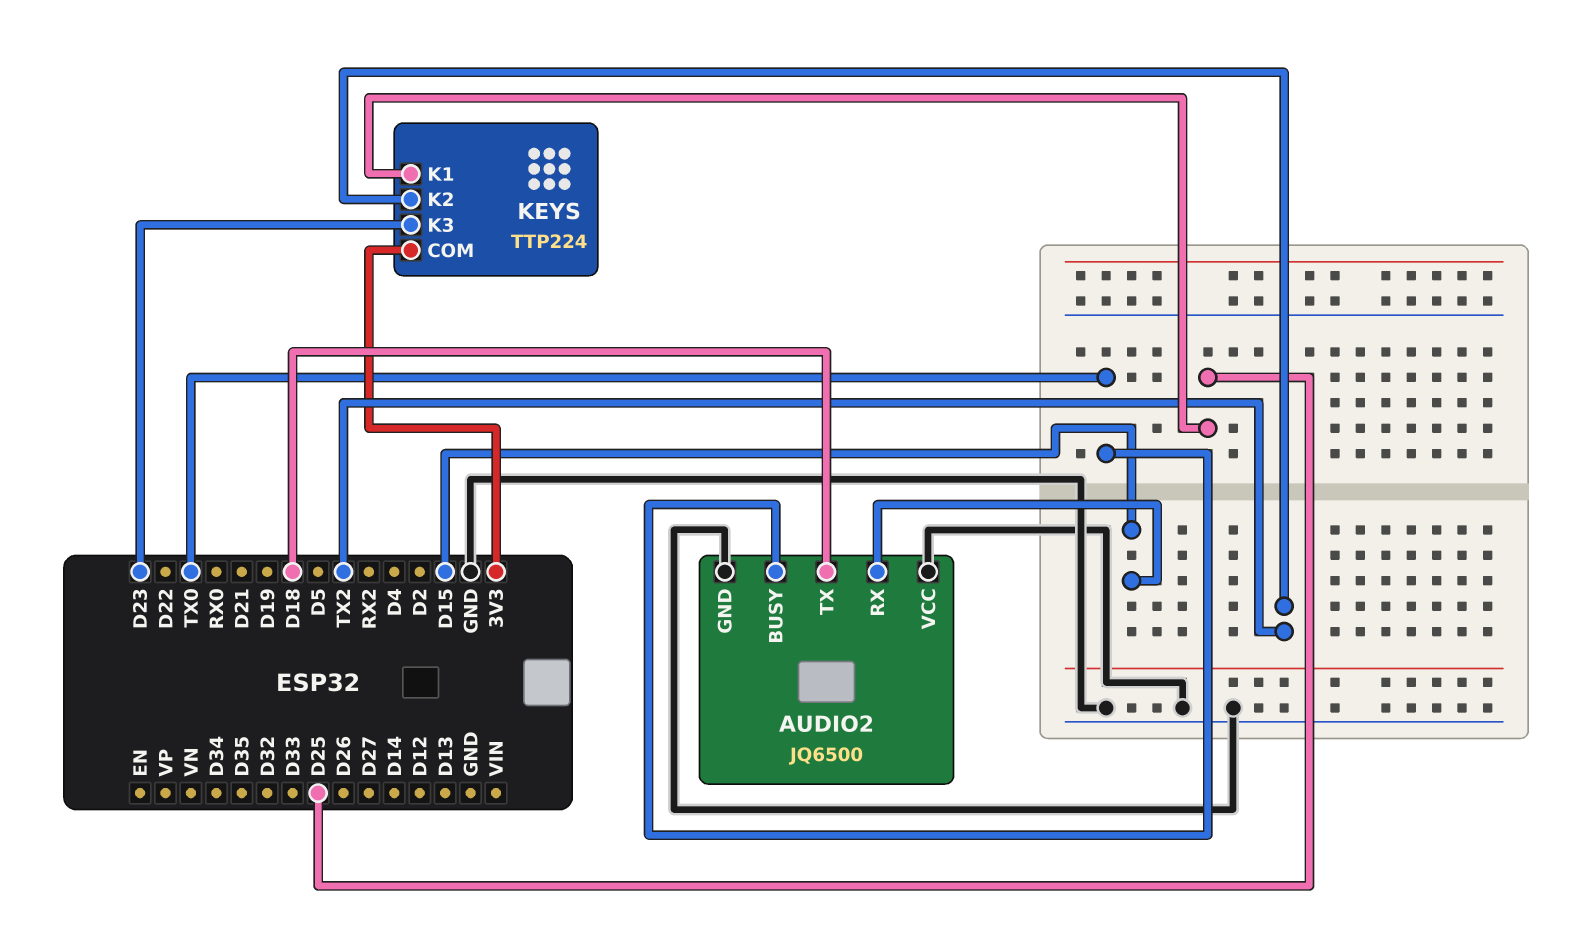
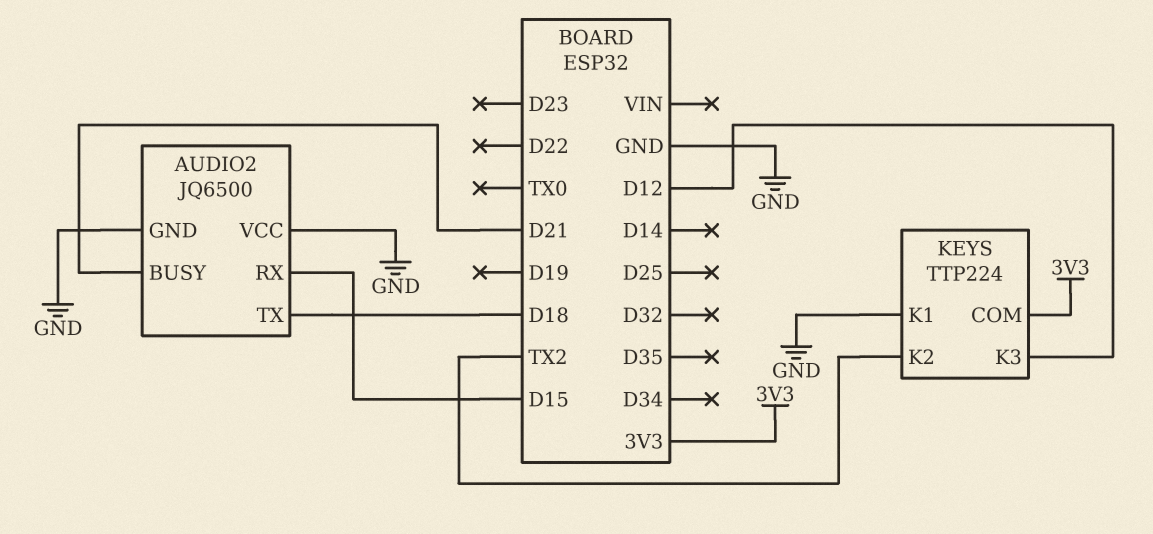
AUDIO2 pin BUSY: TX0 -> D21
KEYS pin K1: D25 -> GND
KEYS pin K3: D23 -> D12

